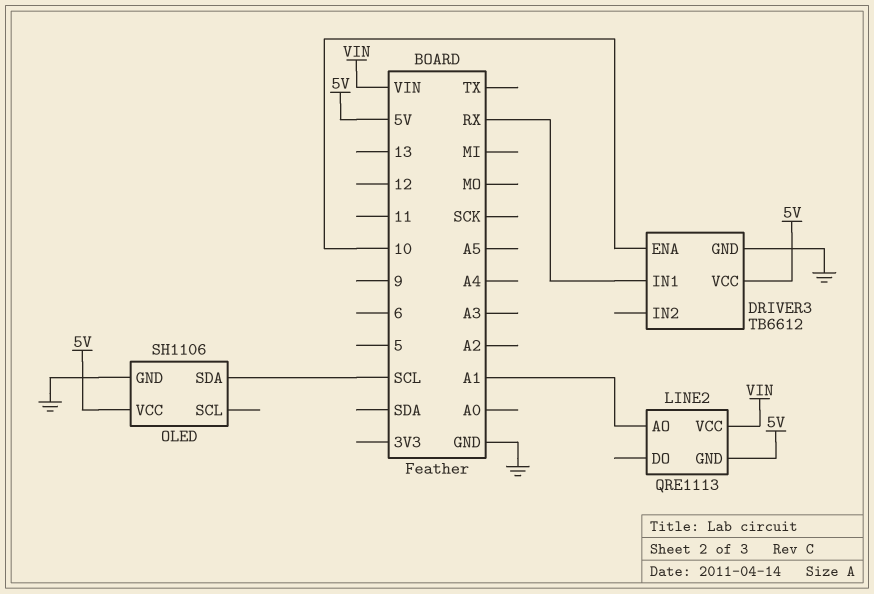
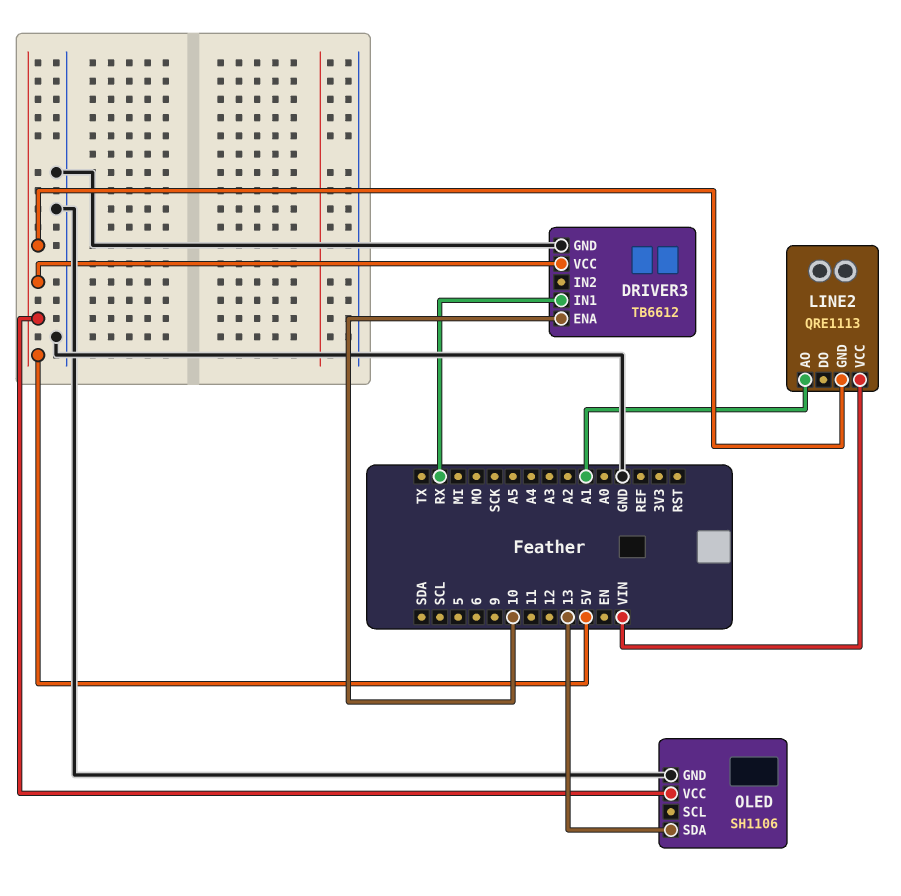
OLED pin SDA: SCL -> 13

